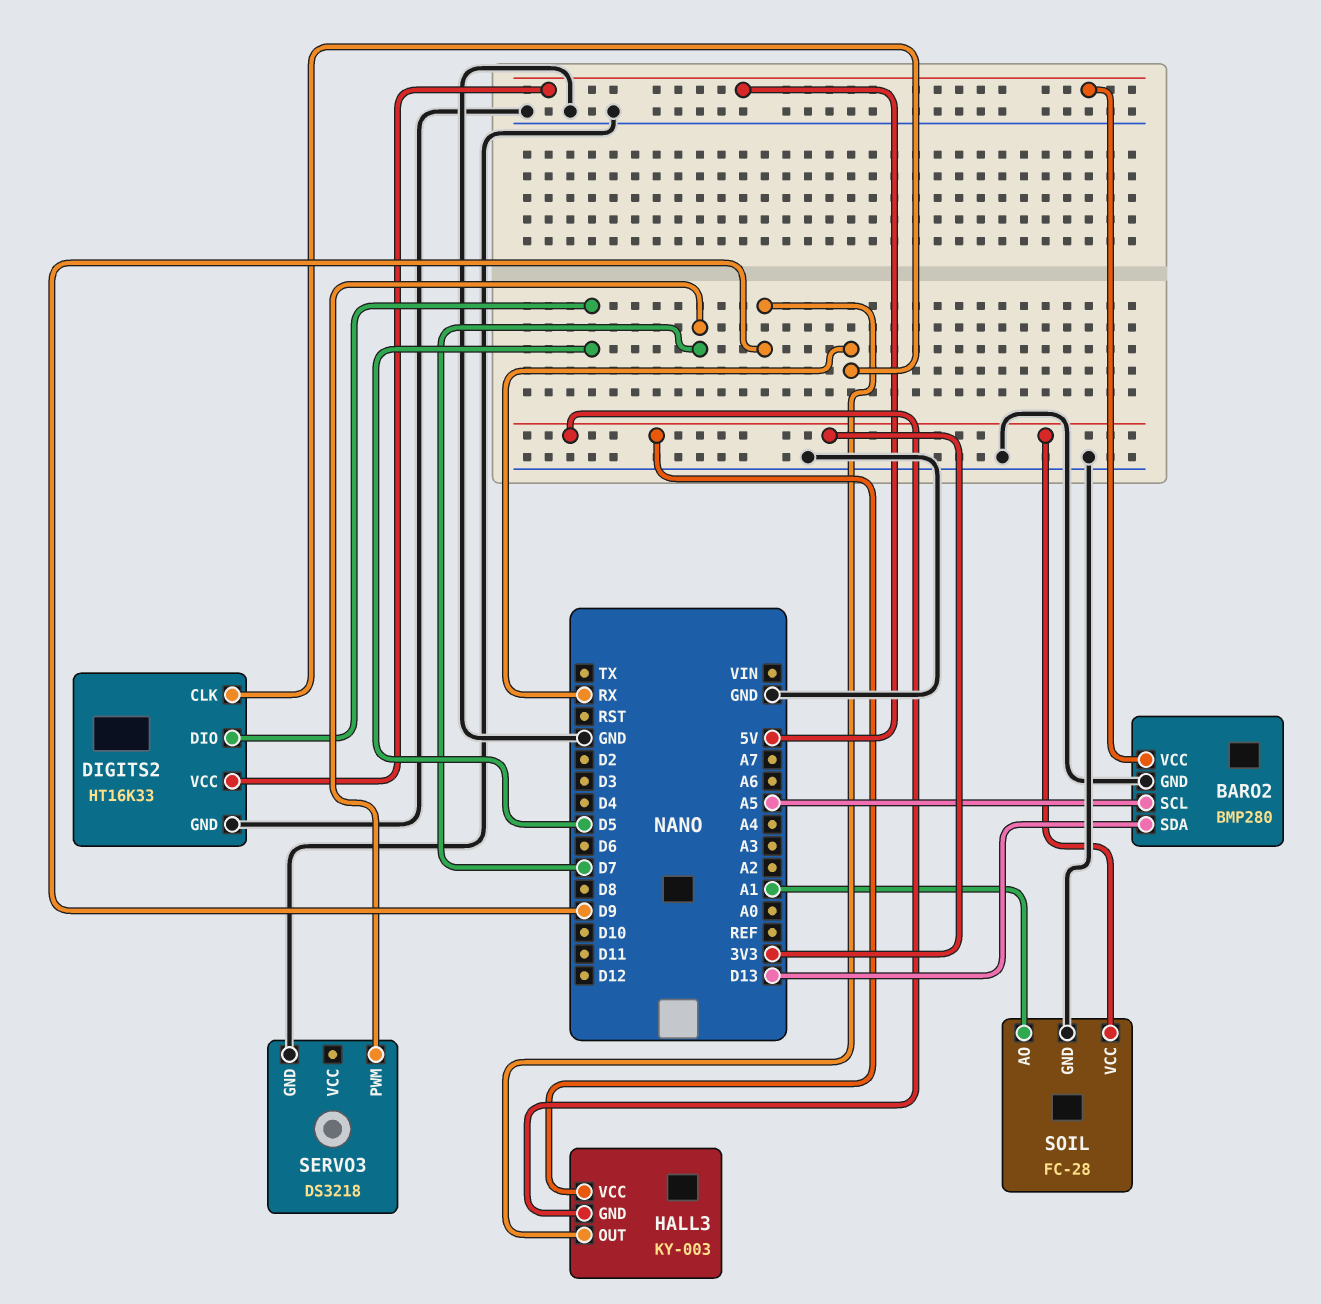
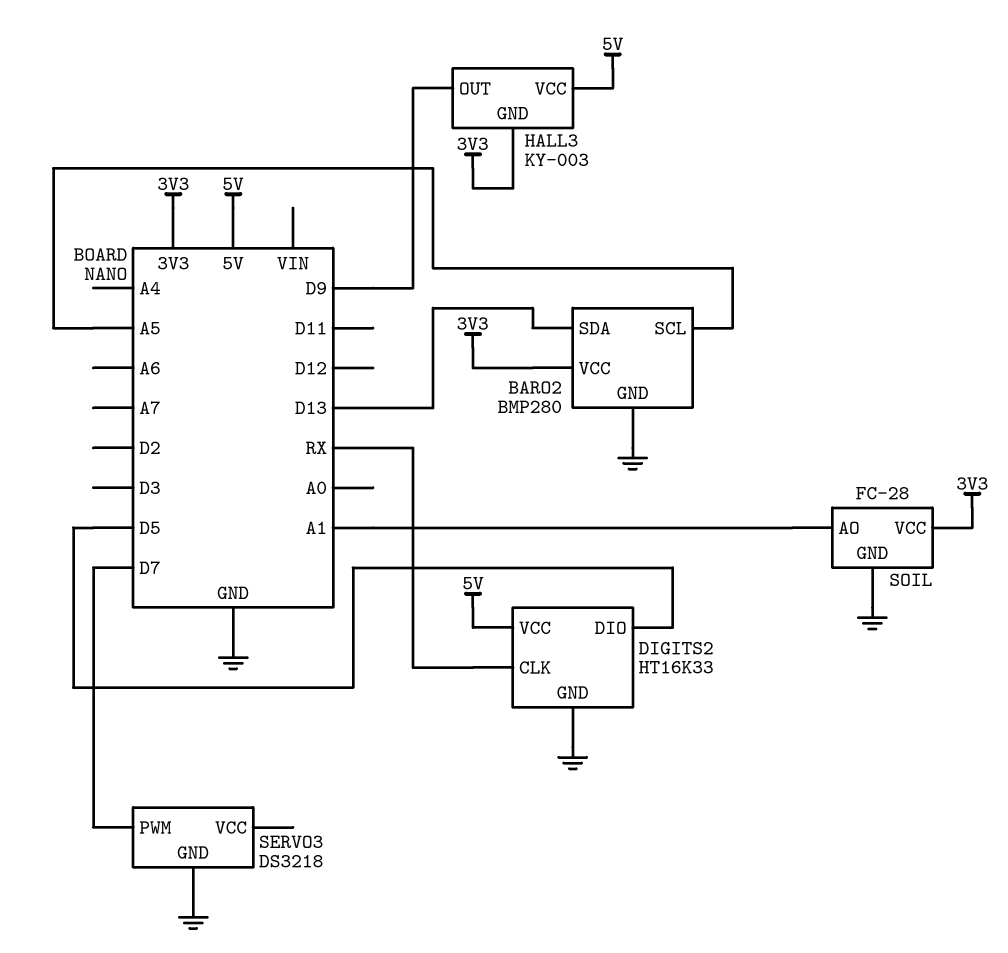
BARO2 pin VCC: 5V -> 3V3
HALL3 pin VCC: 3V3 -> 5V

